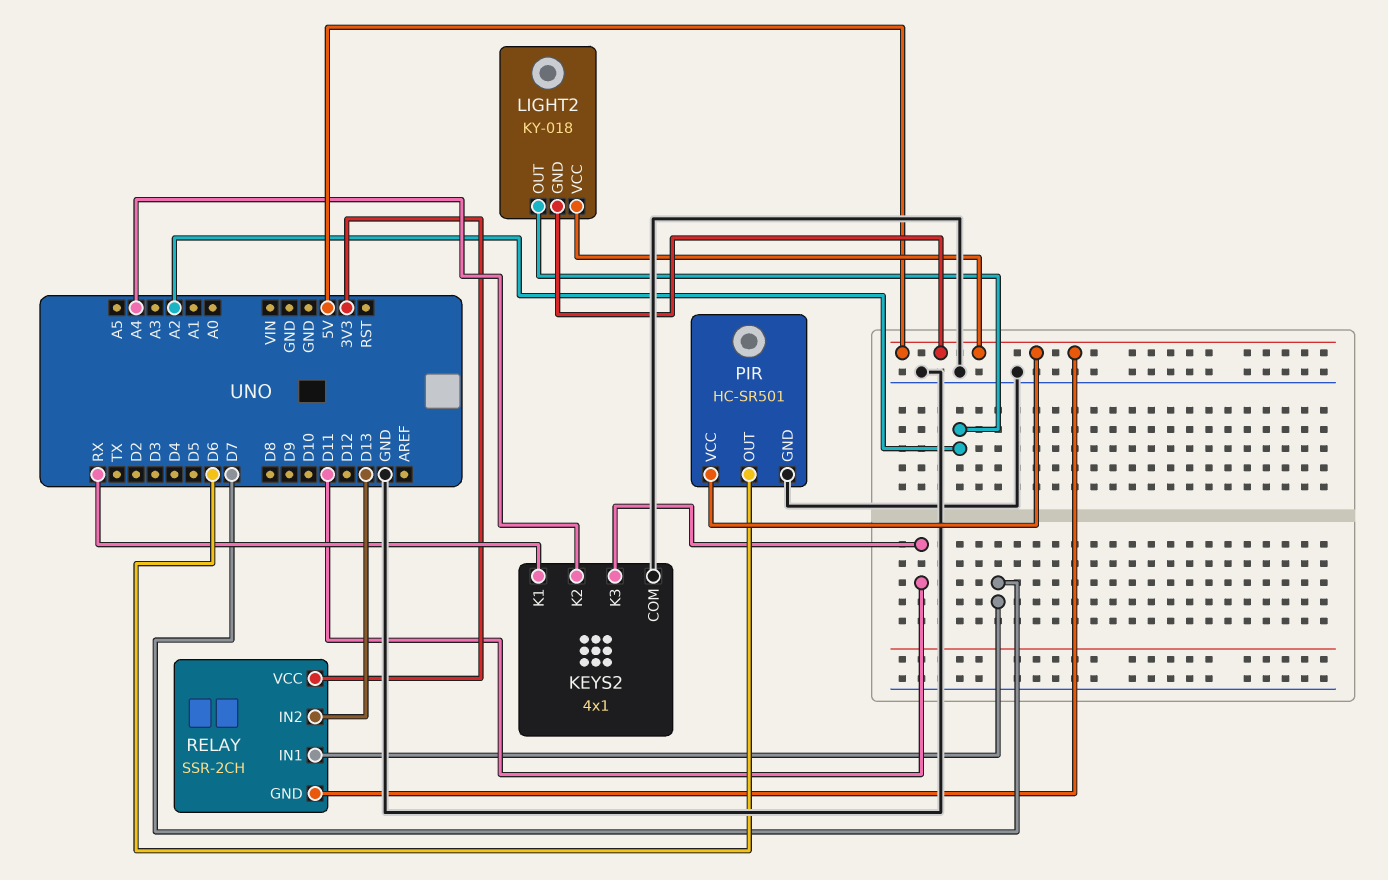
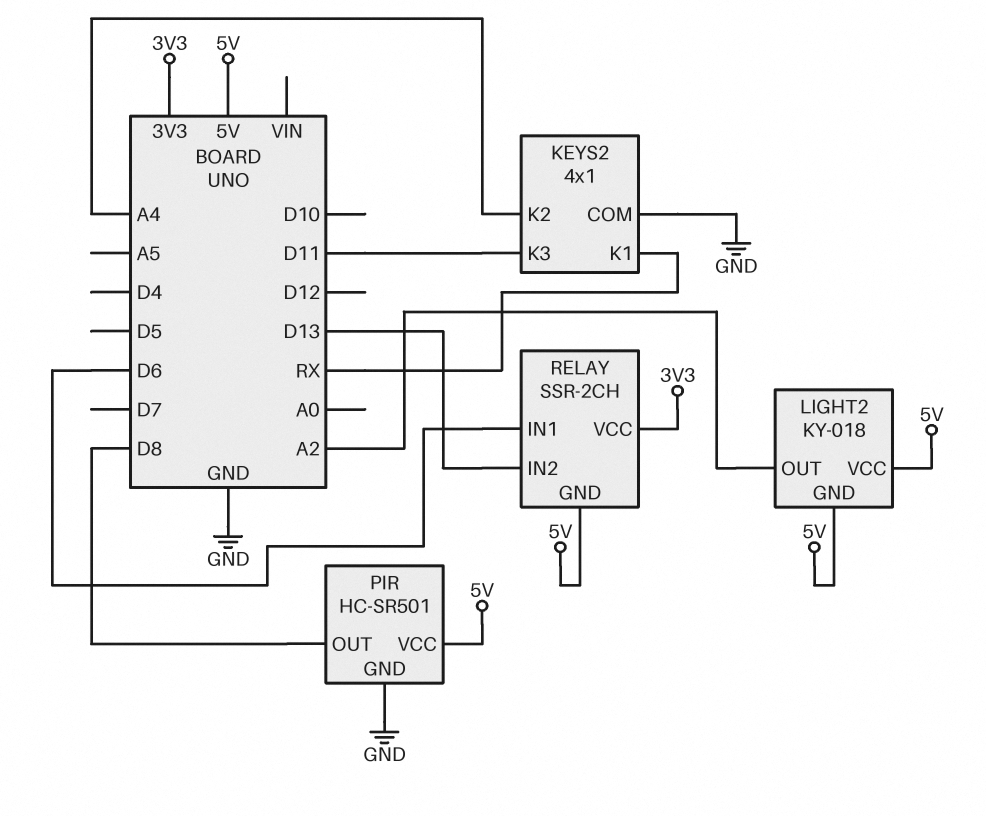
PIR pin OUT: D6 -> D8
RELAY pin IN1: D7 -> D6

